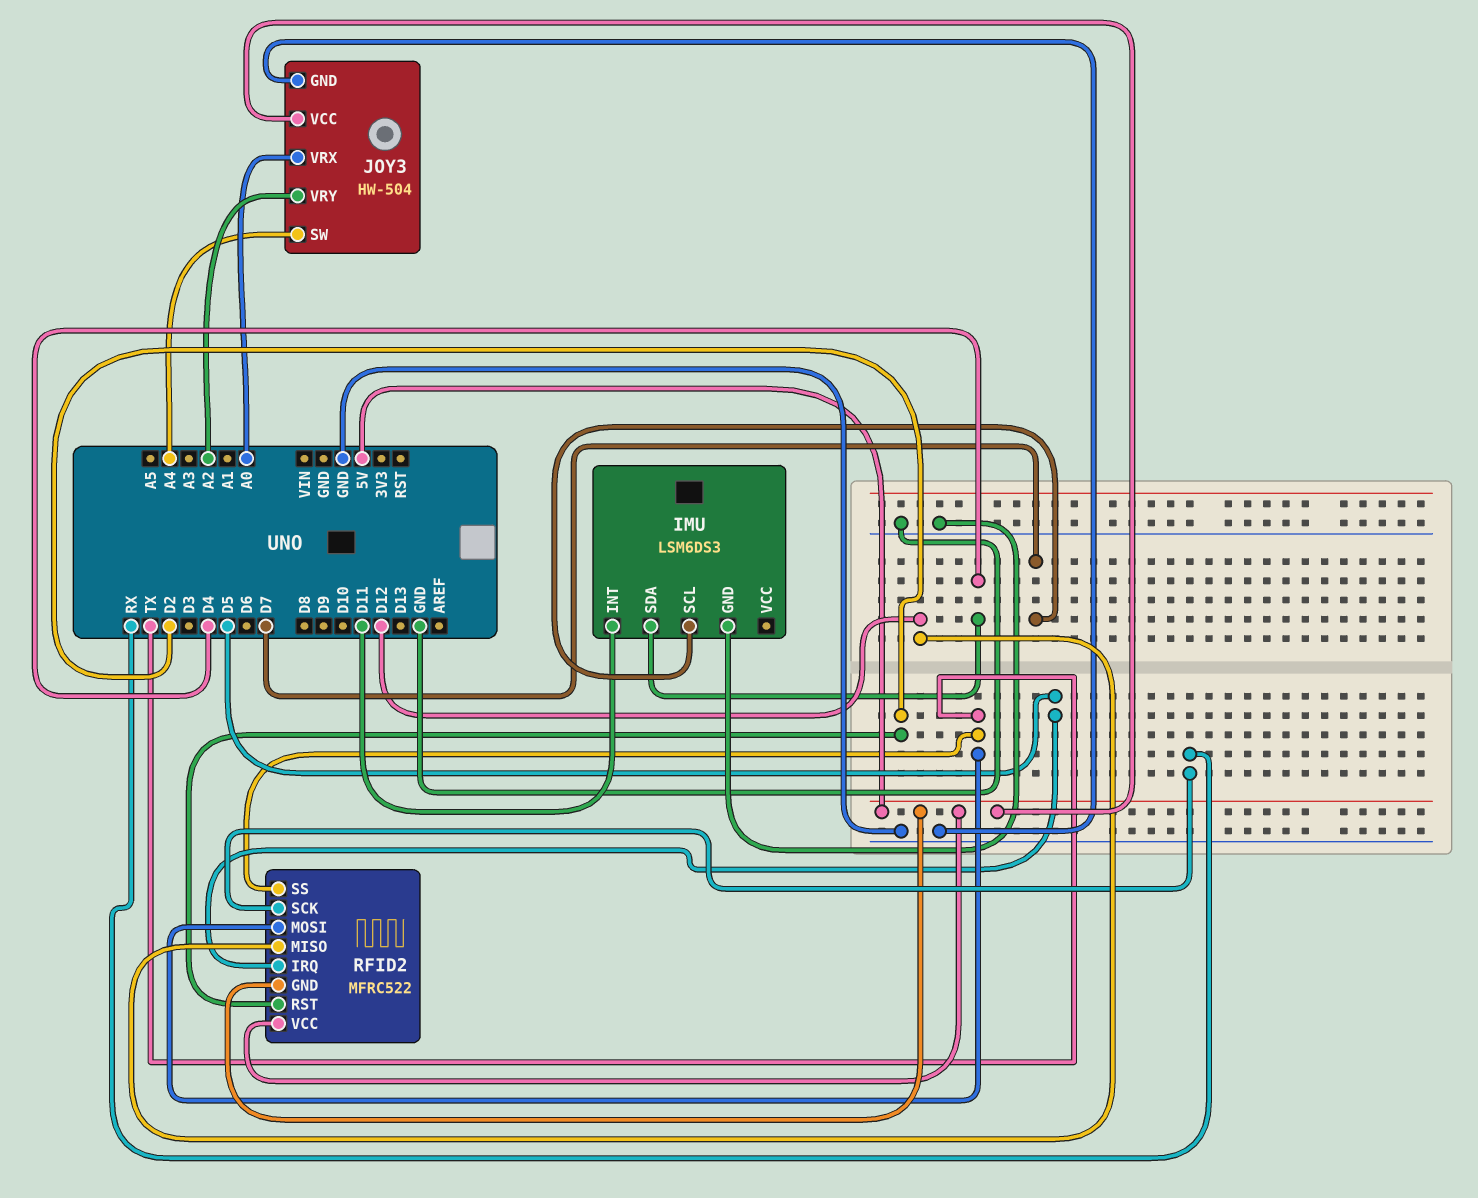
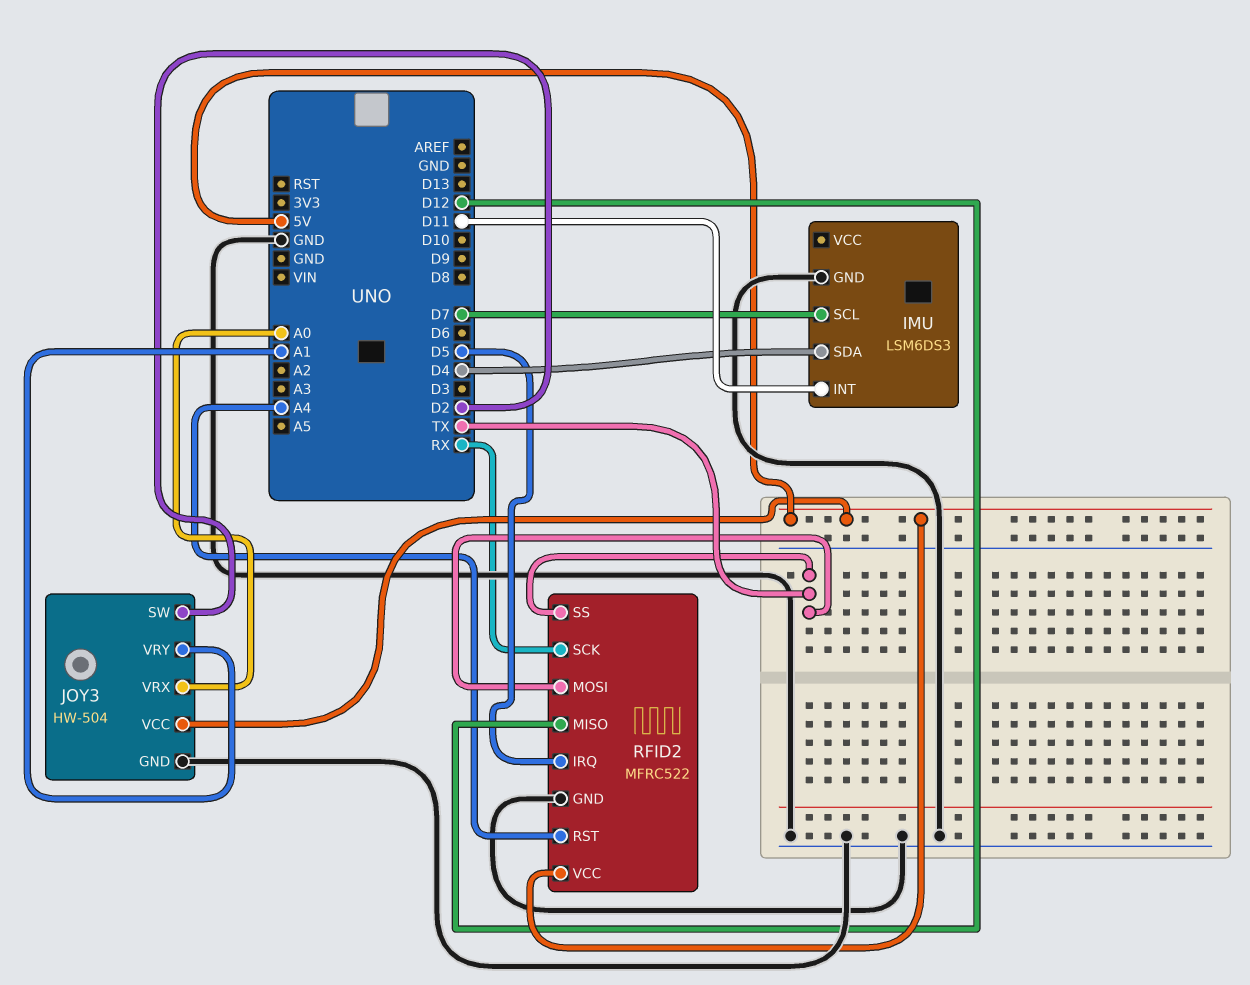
JOY3 pin SW: A4 -> D2
JOY3 pin VRY: A2 -> A1
RFID2 pin GND: 5V -> GND
RFID2 pin RST: D2 -> A4

